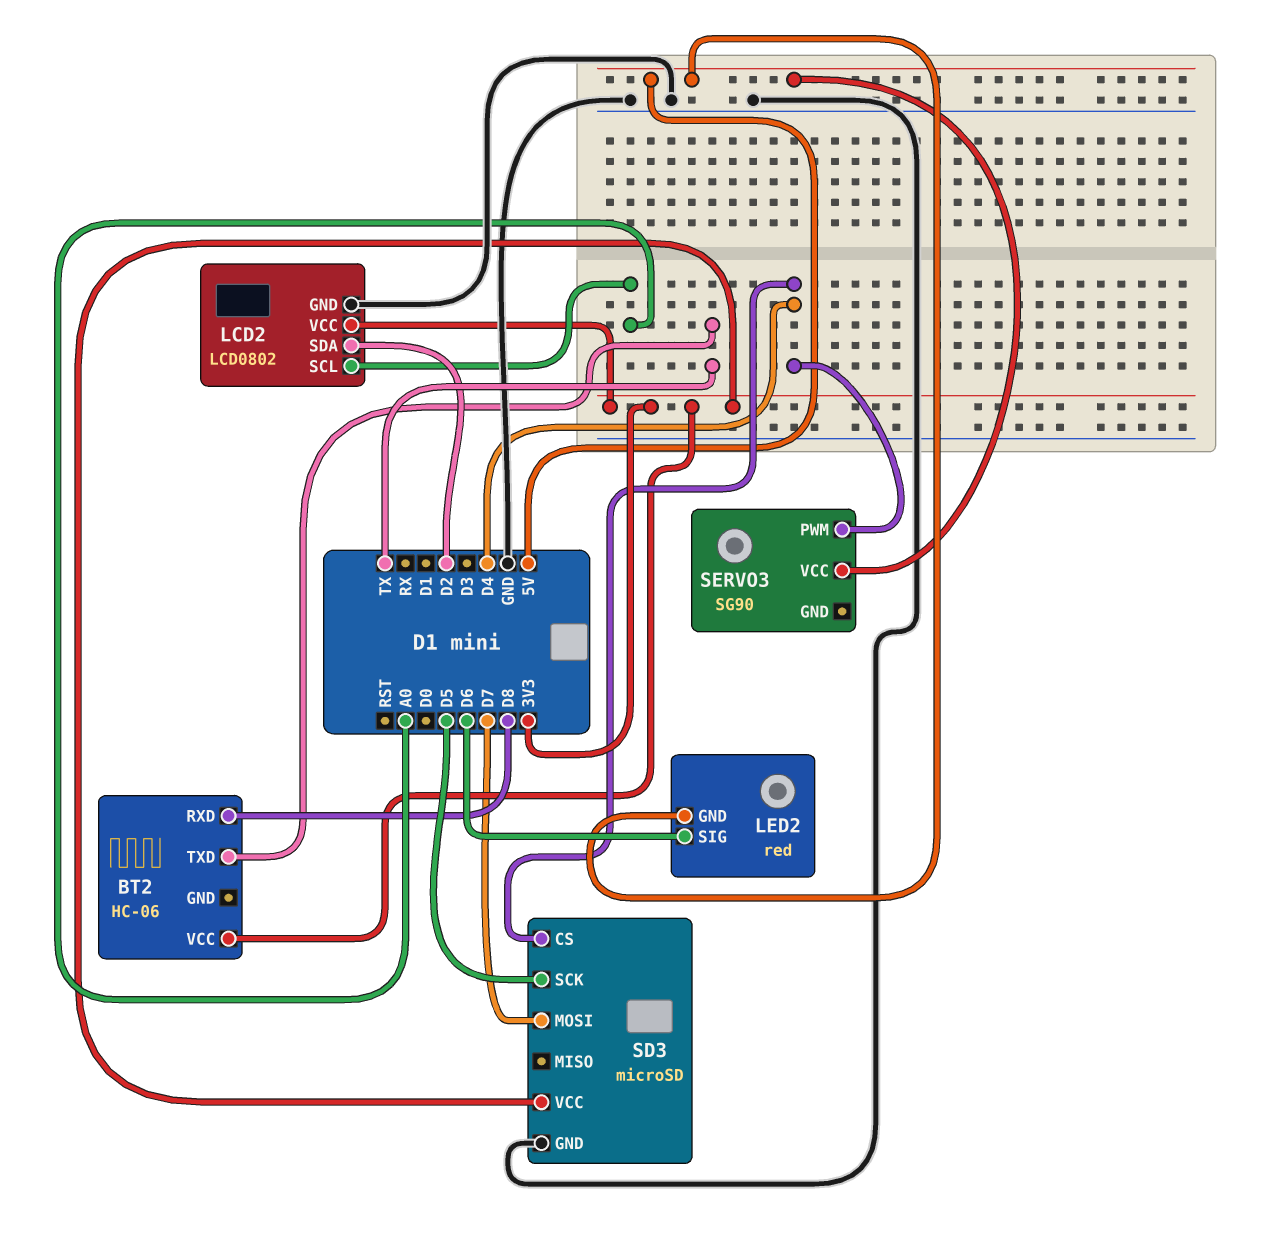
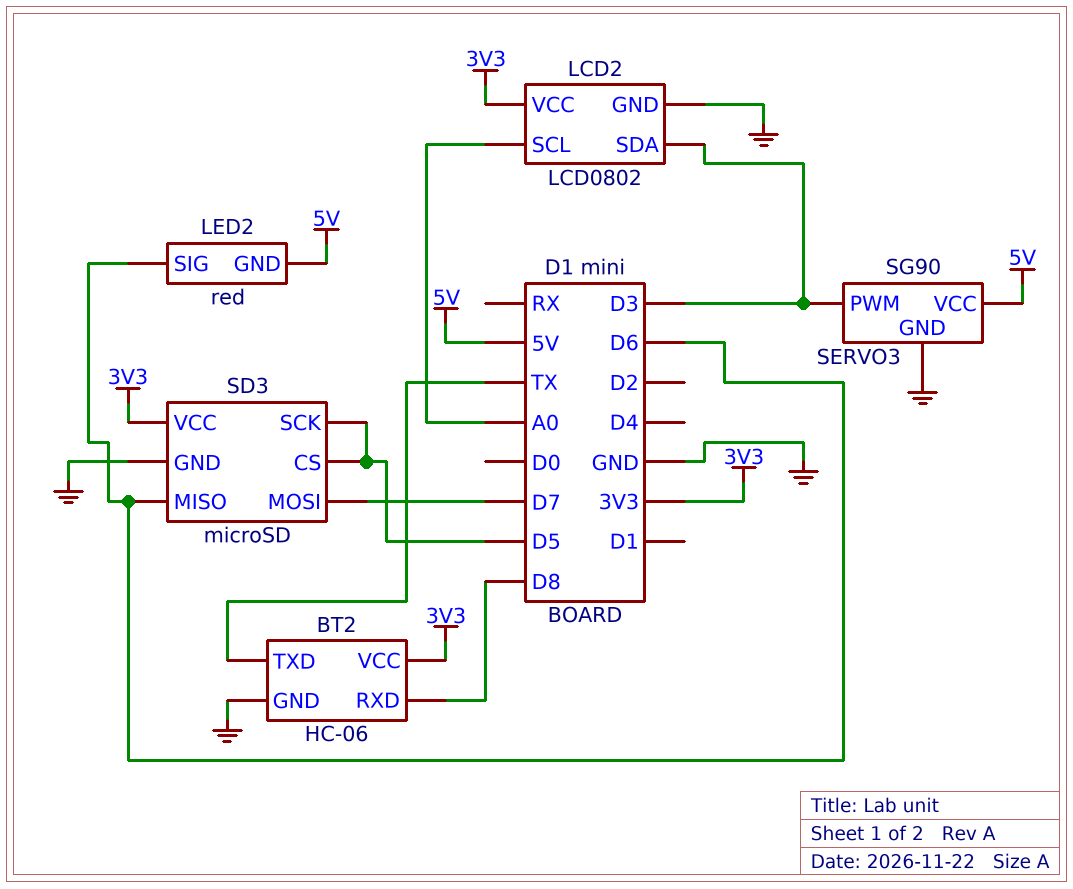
BT2 pin GND: none -> GND
LCD2 pin SDA: D2 -> D3
SD3 pin CS: D4 -> D5
SD3 pin MISO: none -> D6
SERVO3 pin GND: none -> GND
SERVO3 pin PWM: D4 -> D3

